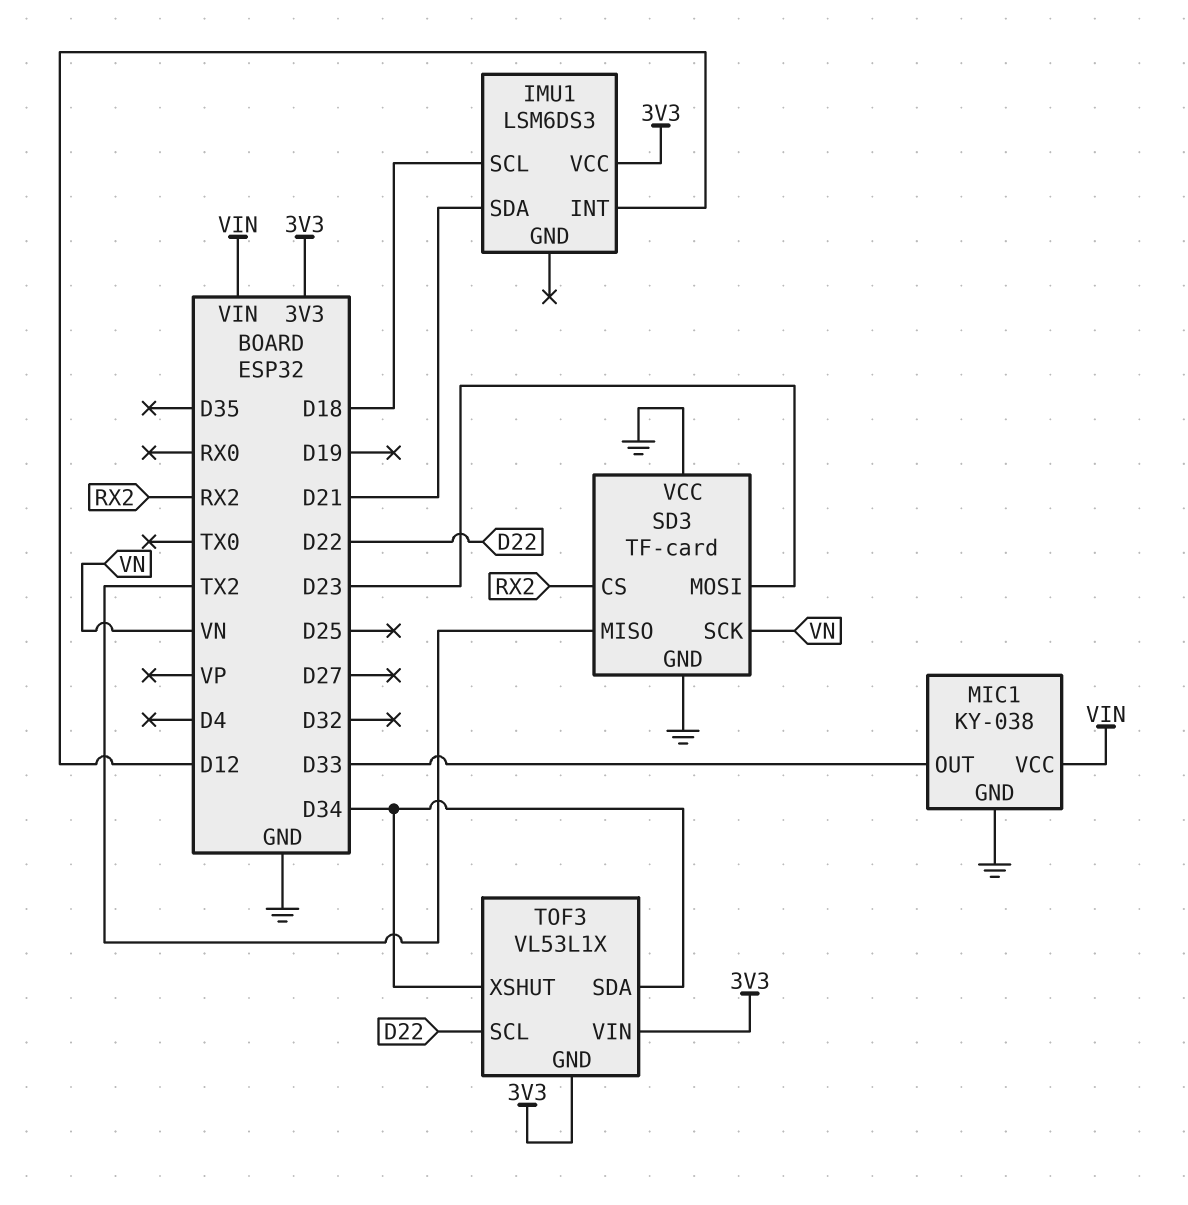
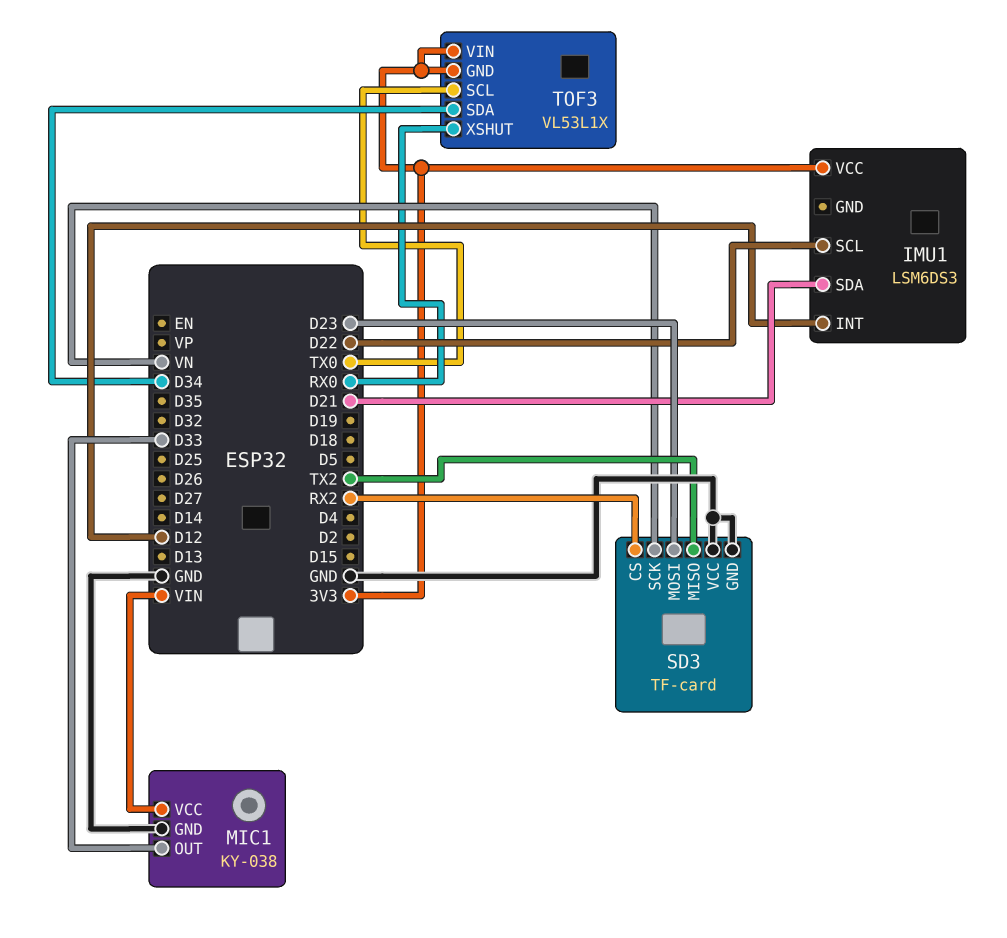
IMU1 pin SCL: D18 -> D22
TOF3 pin SCL: D22 -> TX0
TOF3 pin XSHUT: D34 -> RX0

